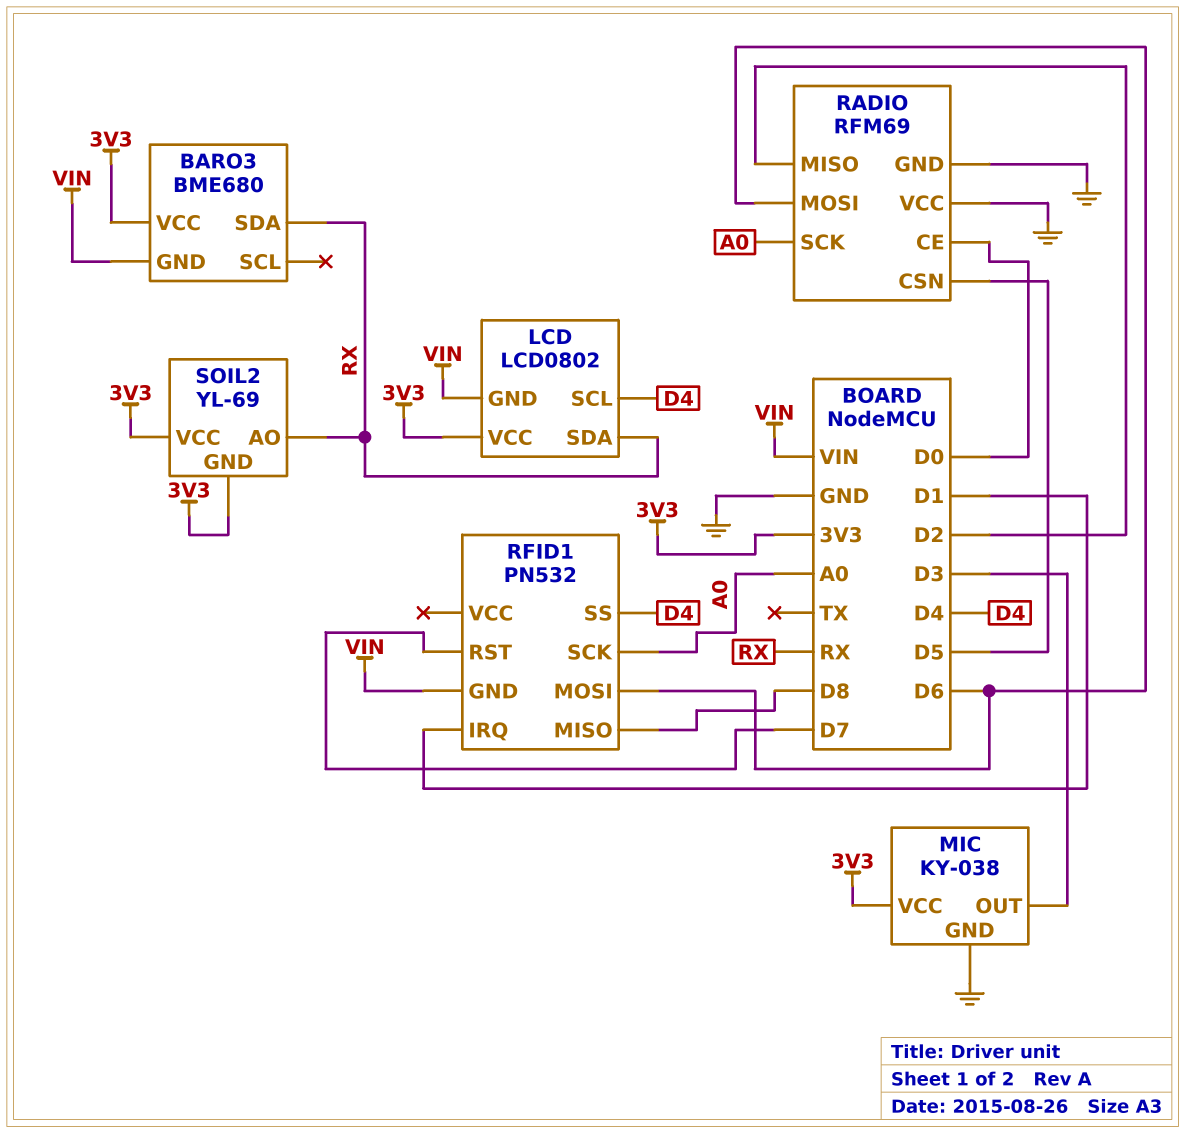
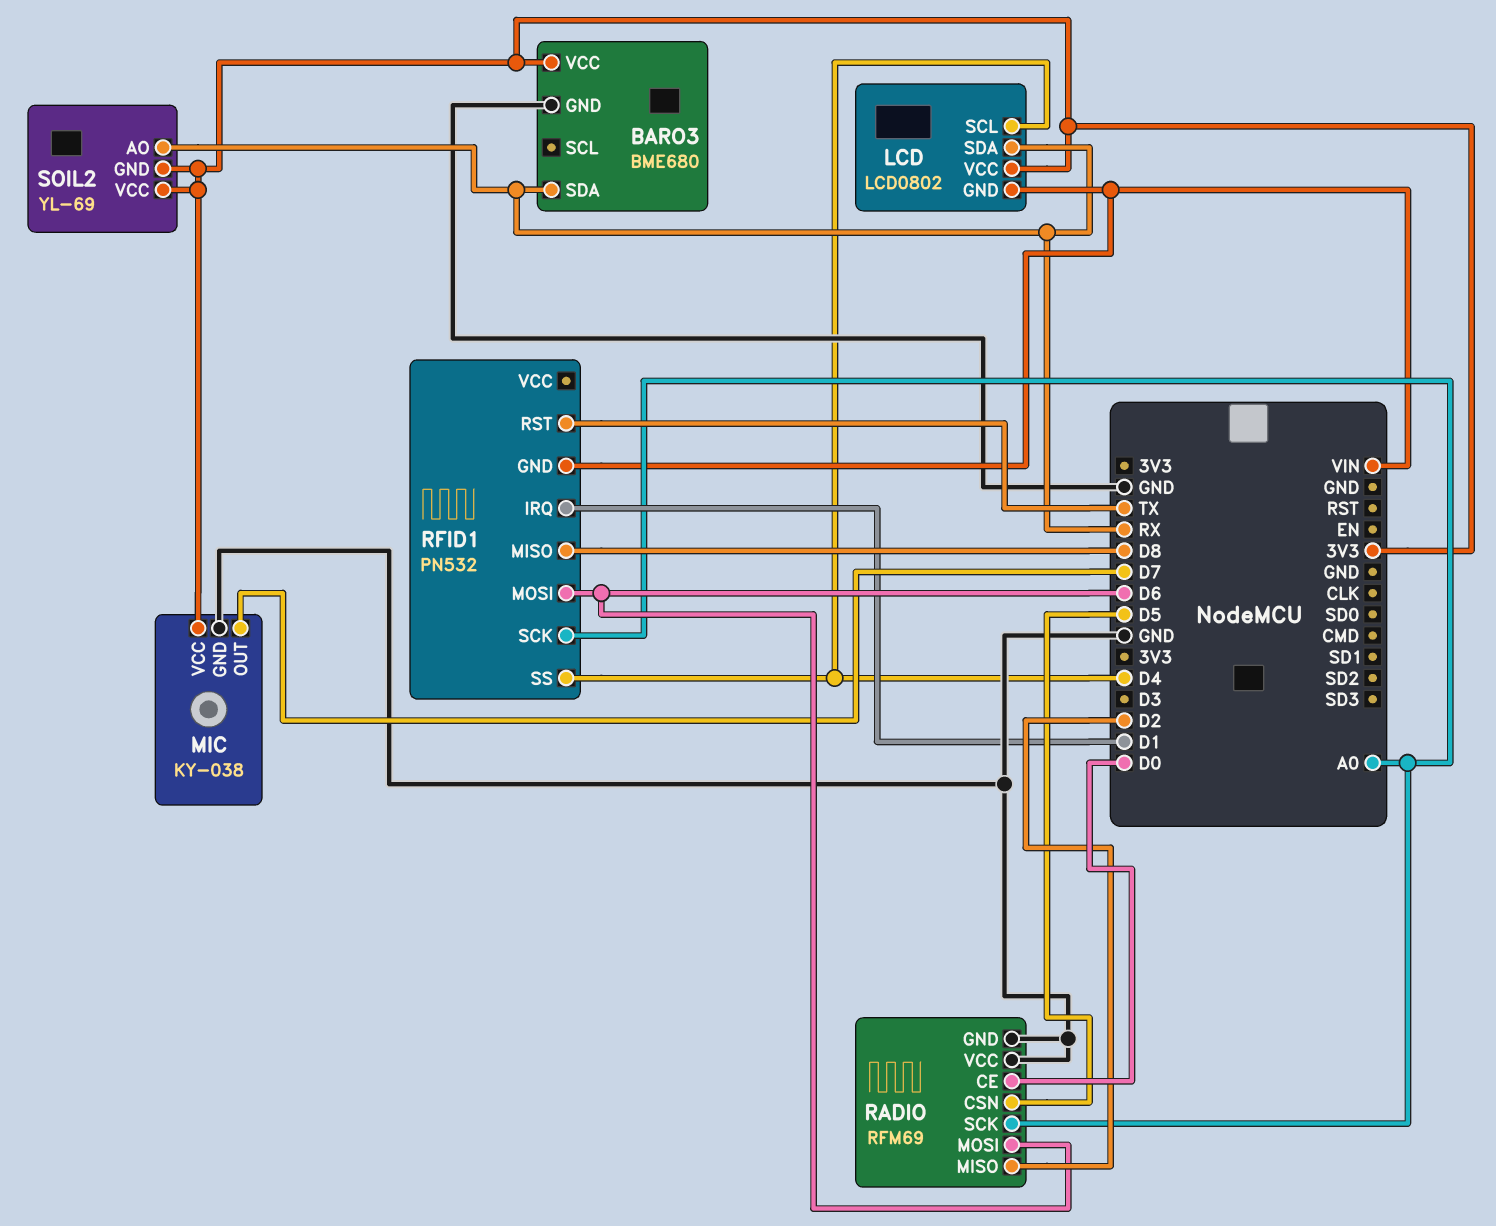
BARO3 pin GND: VIN -> GND
MIC pin OUT: D3 -> D7
RFID1 pin RST: D7 -> TX

